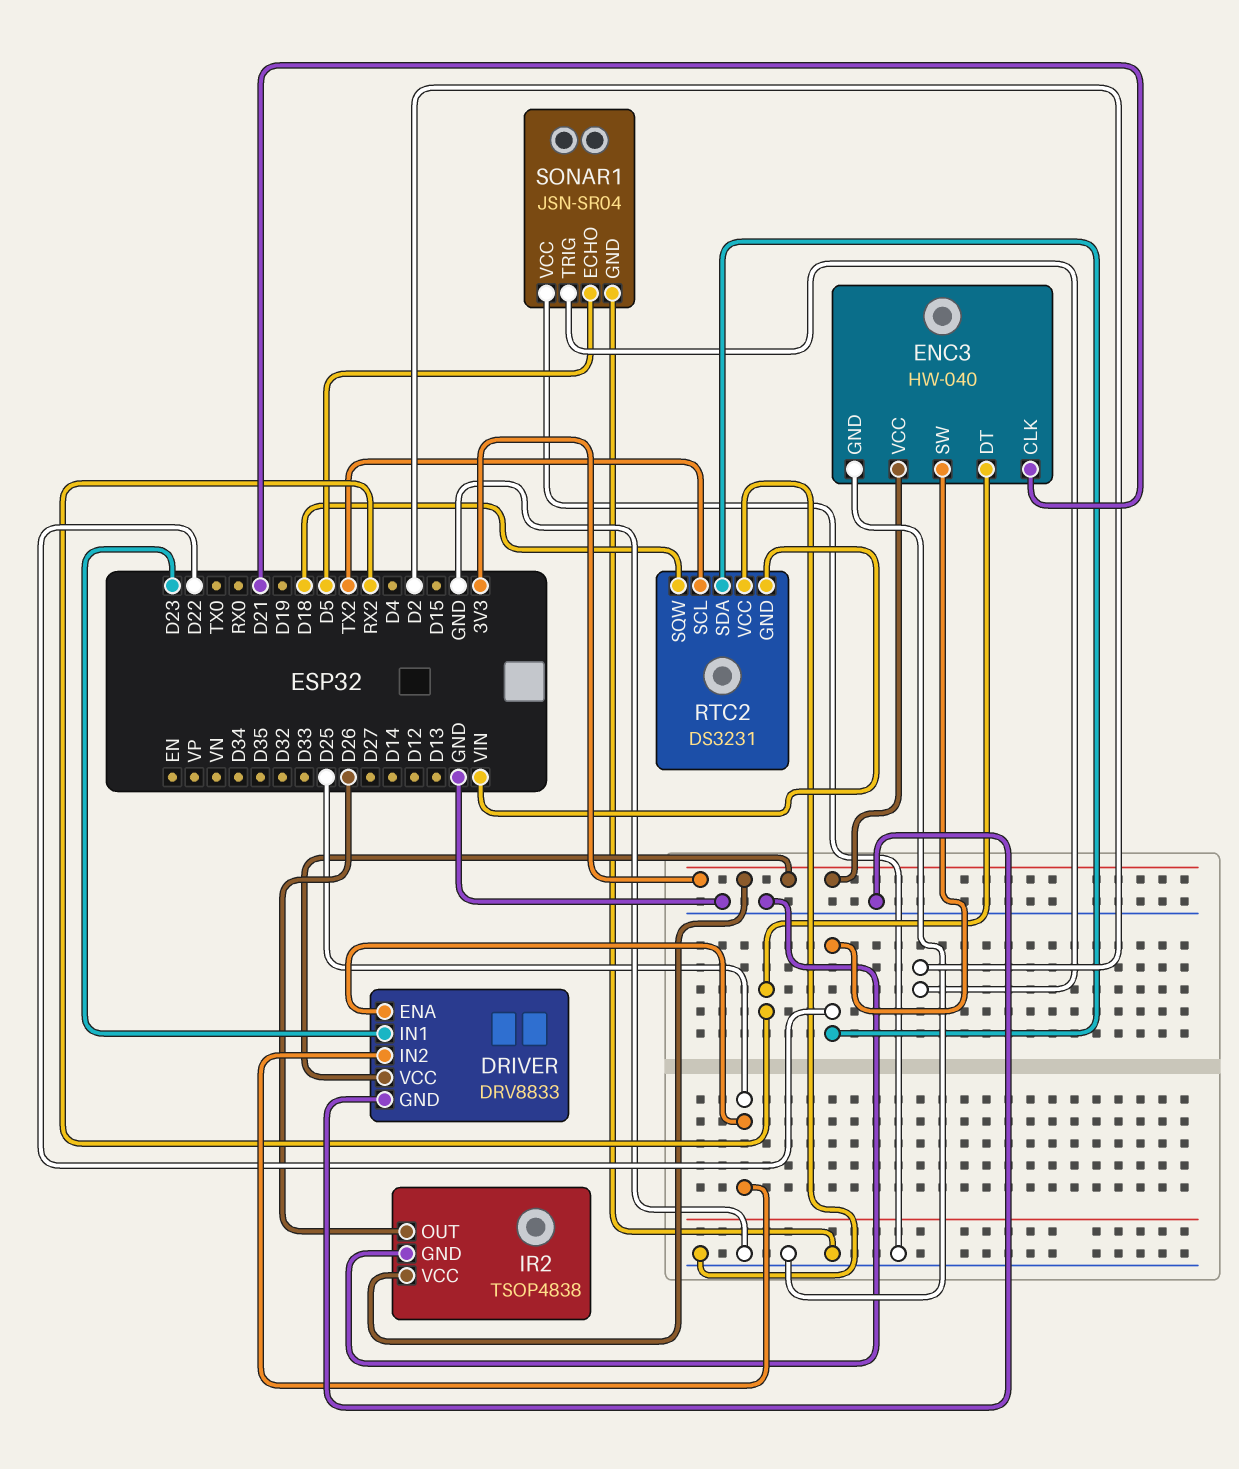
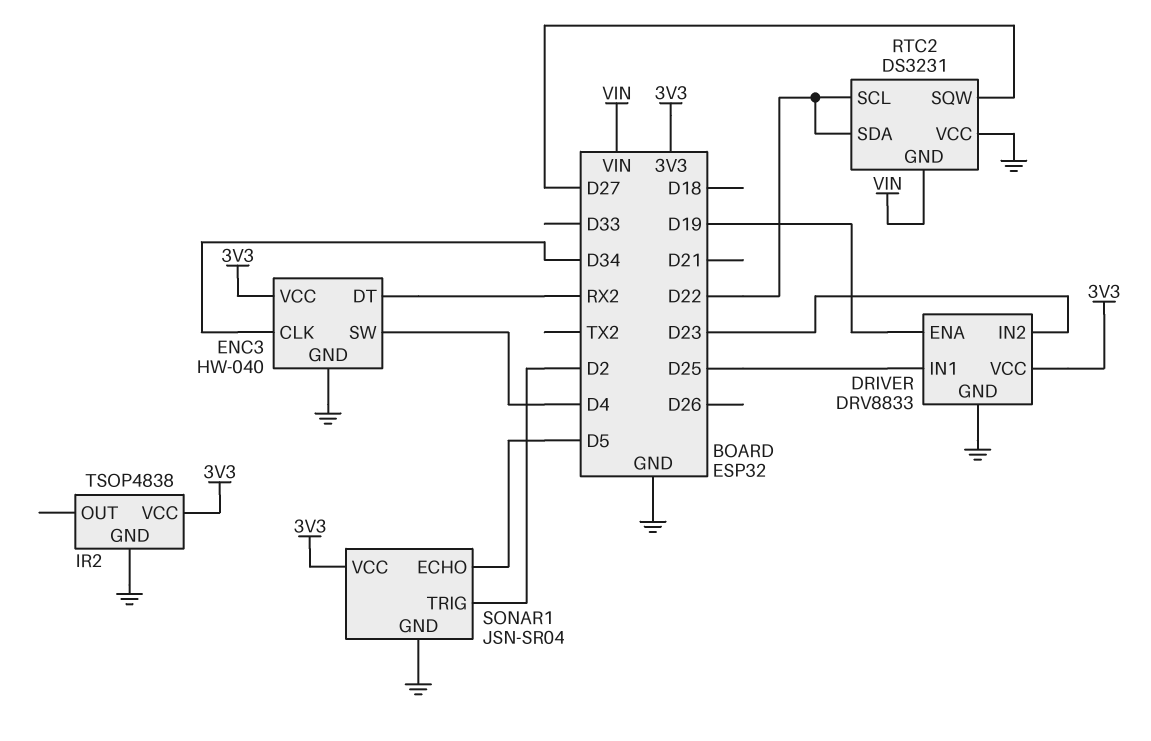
DRIVER pin ENA: D25 -> D19
DRIVER pin IN1: D23 -> D25
DRIVER pin IN2: D25 -> D23
ENC3 pin CLK: D21 -> D34
ENC3 pin SW: D22 -> D4
IR2 pin OUT: D26 -> none
RTC2 pin SCL: TX2 -> D22
RTC2 pin SQW: D18 -> D27
SONAR1 pin VCC: GND -> 3V3

